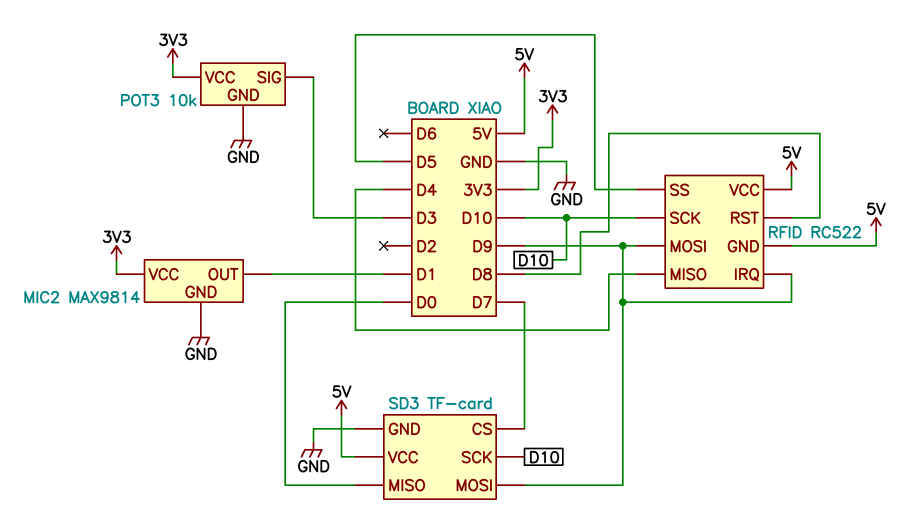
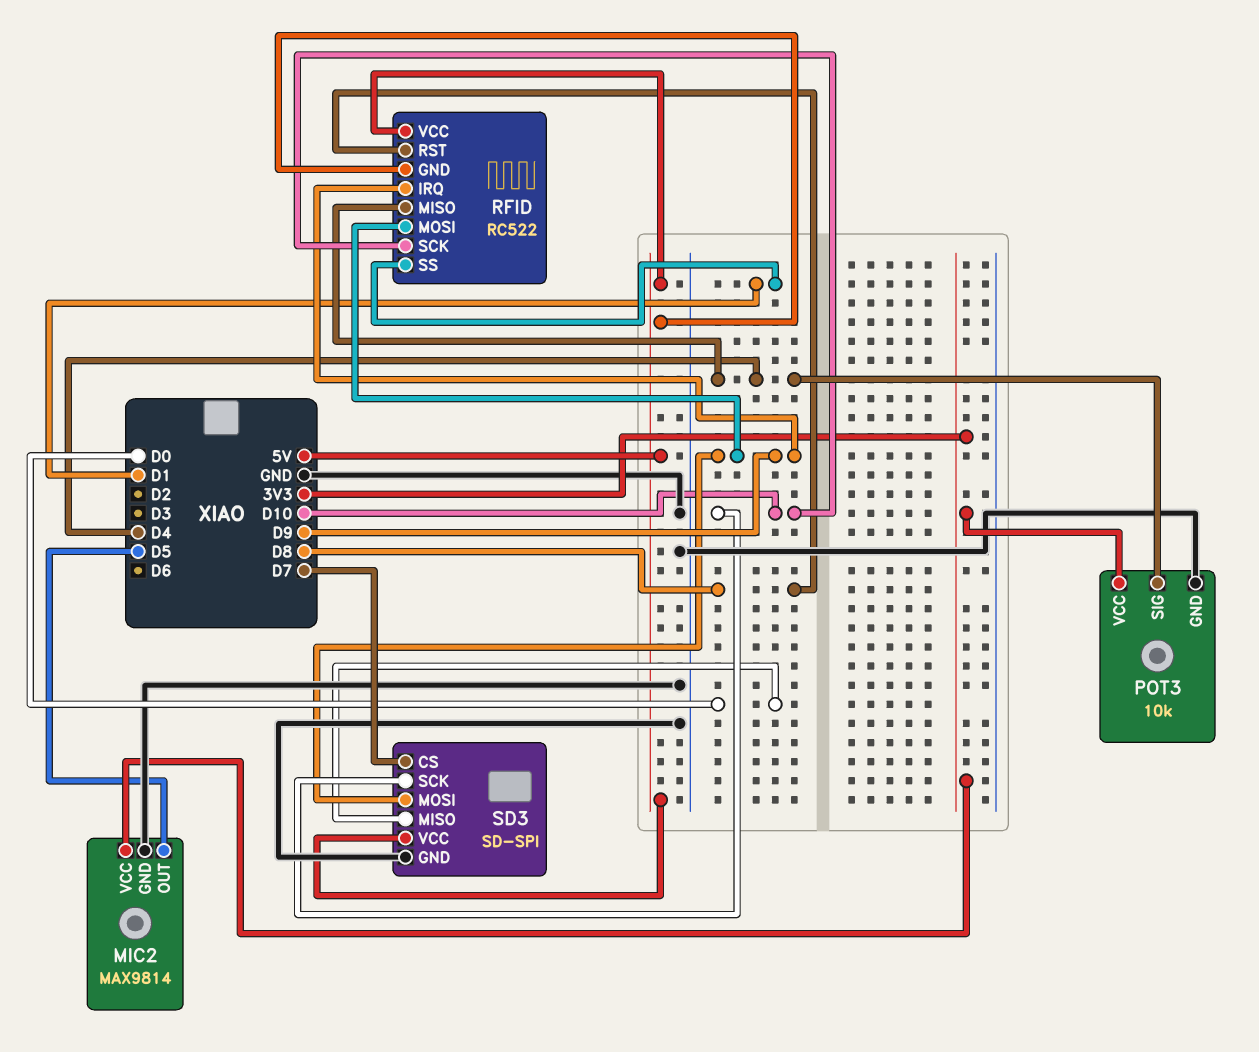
MIC2 pin OUT: D1 -> D5
POT3 pin SIG: D3 -> D4
RFID pin SS: D5 -> D1
SD3: TF-card -> SD-SPI

